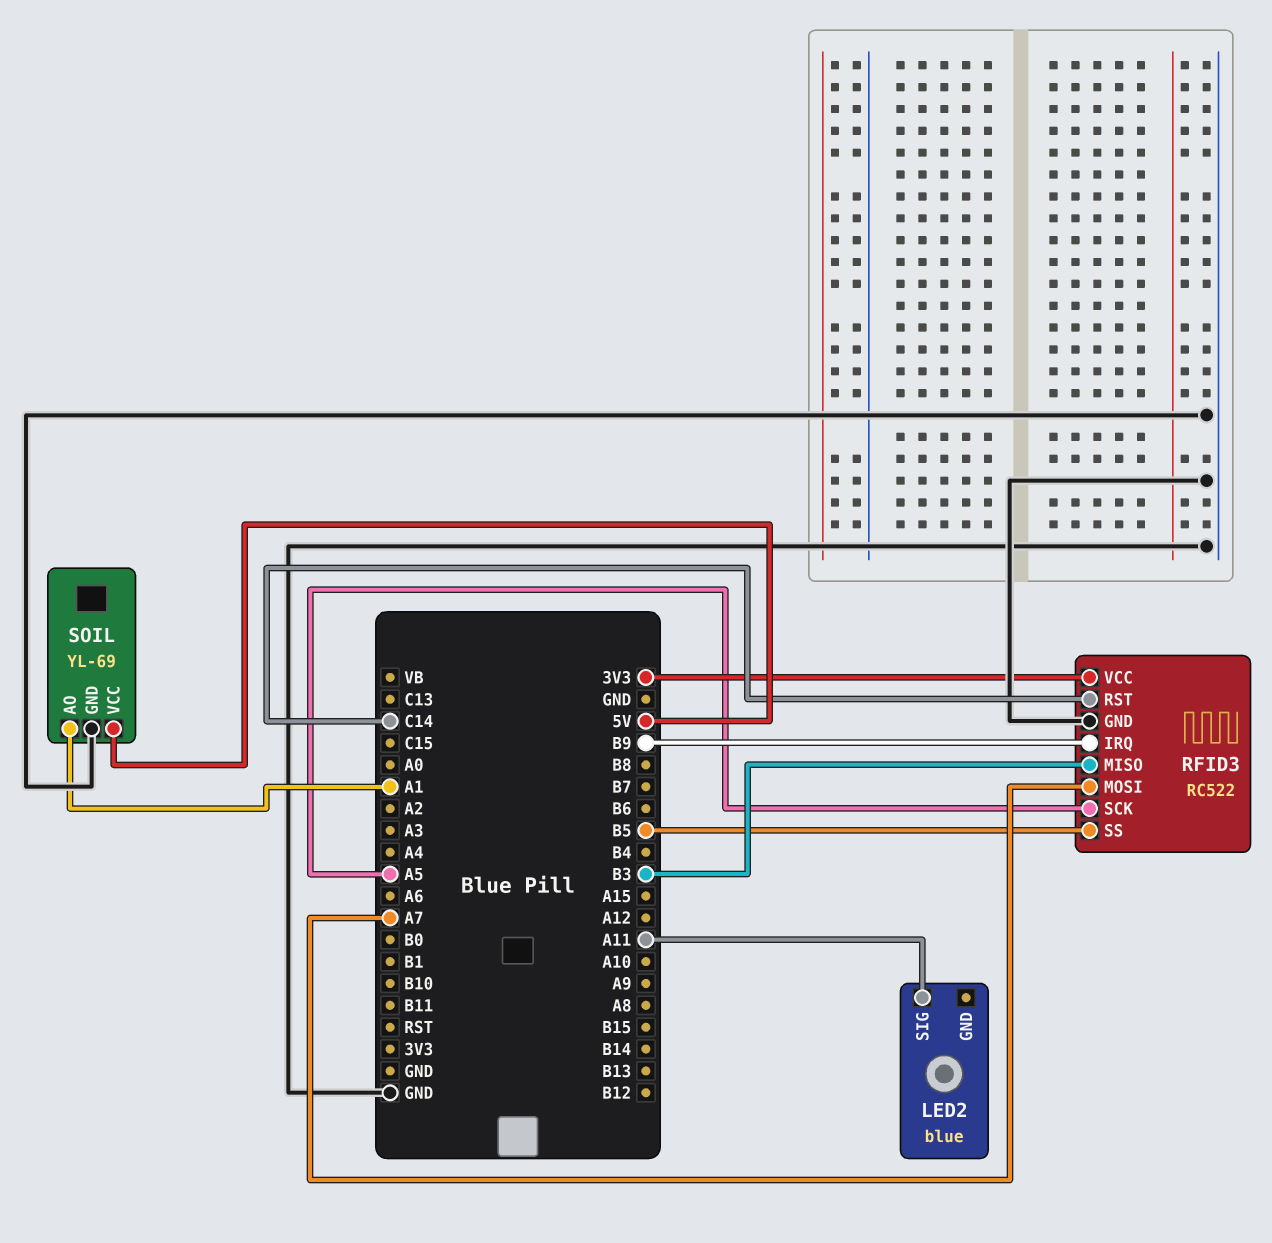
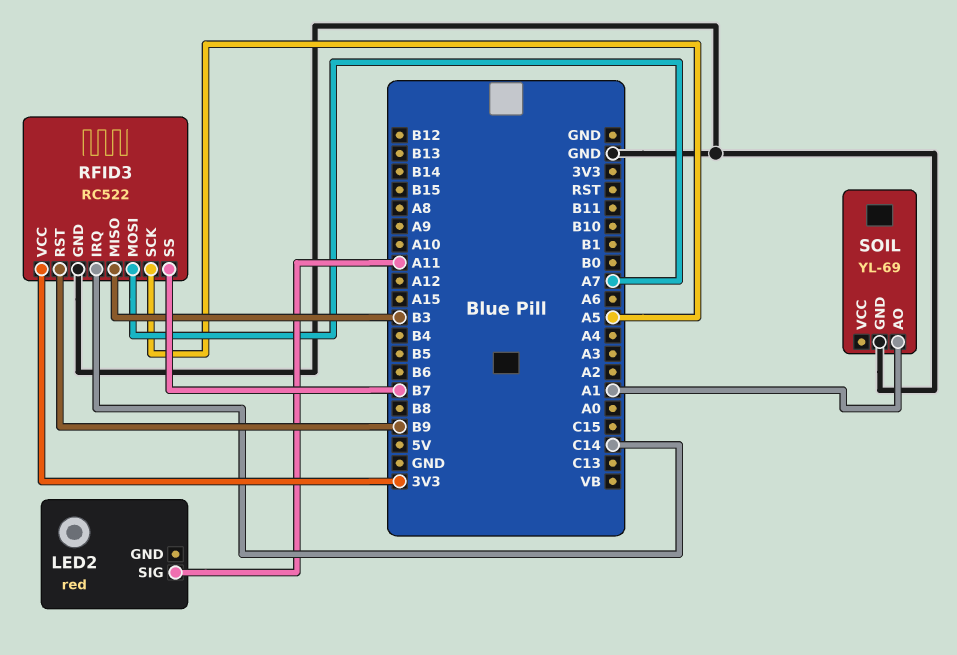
LED2: blue -> red
RFID3 pin IRQ: B9 -> C14
RFID3 pin RST: C14 -> B9
RFID3 pin SS: B5 -> B7
SOIL pin VCC: 5V -> none

